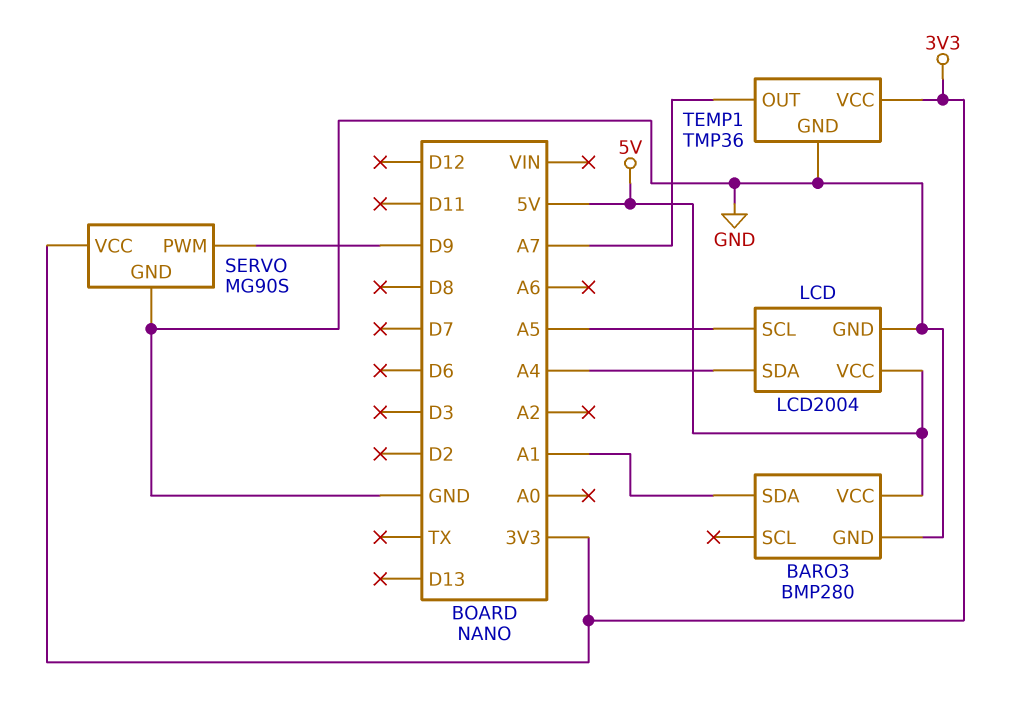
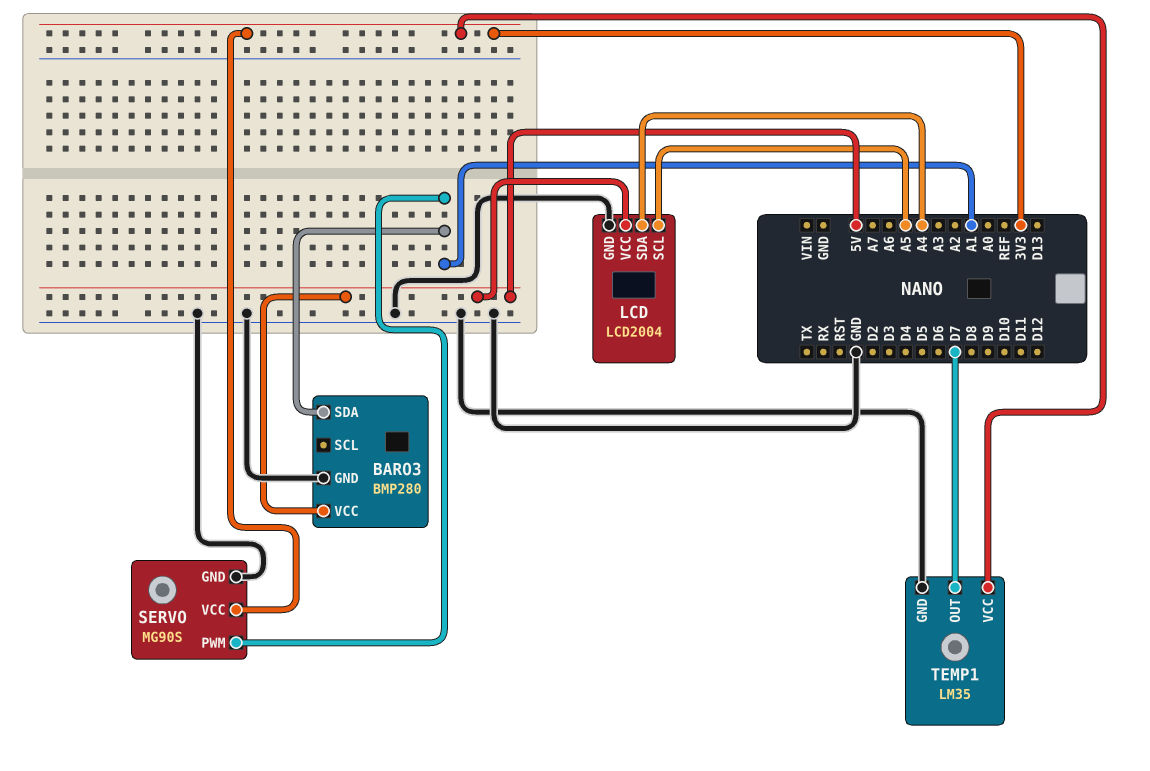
SERVO pin PWM: D9 -> A1
TEMP1: TMP36 -> LM35
TEMP1 pin OUT: A7 -> D7

